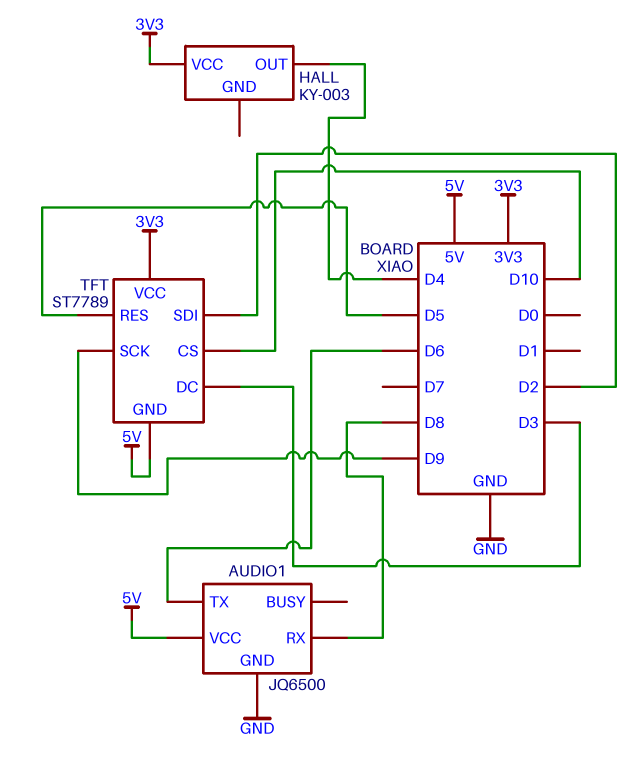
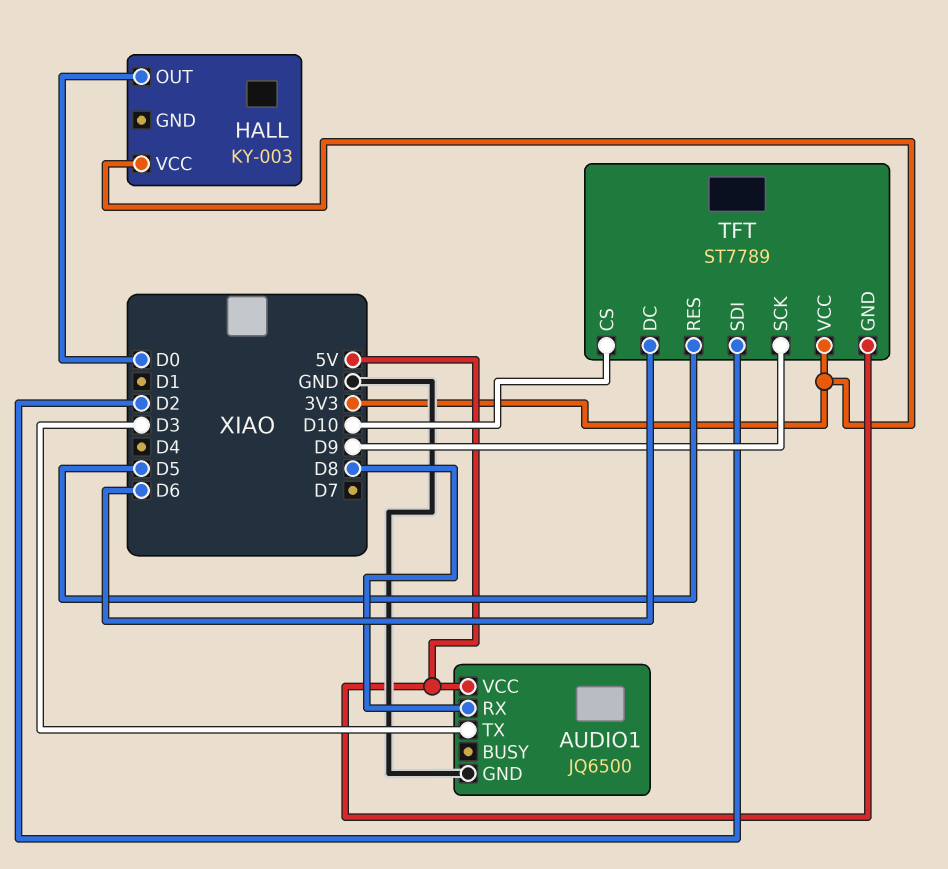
AUDIO1 pin TX: D6 -> D3
HALL pin OUT: D4 -> D0
TFT pin DC: D3 -> D6

